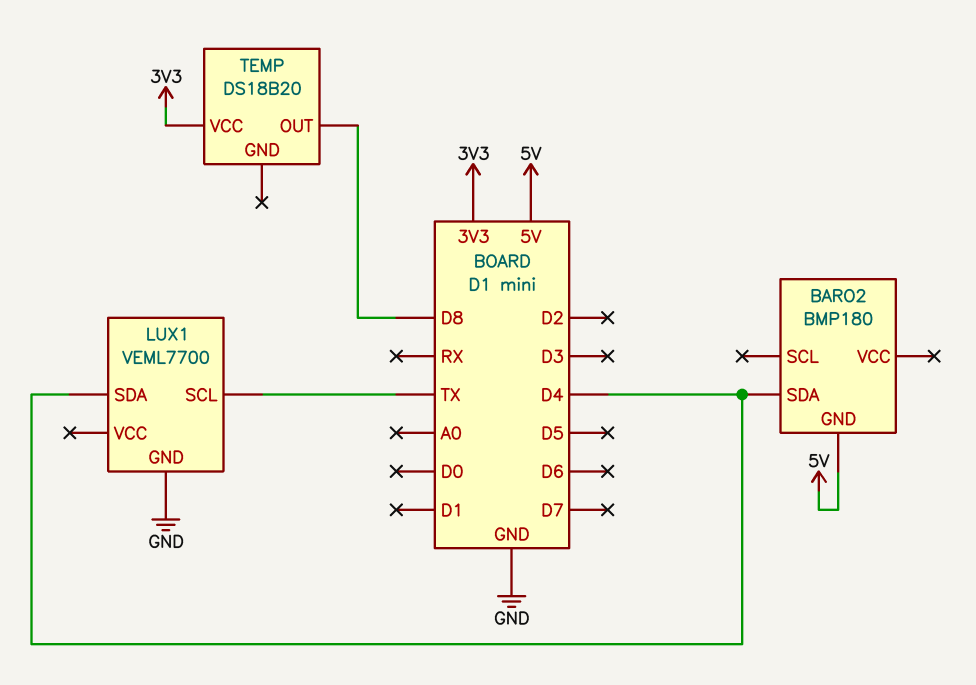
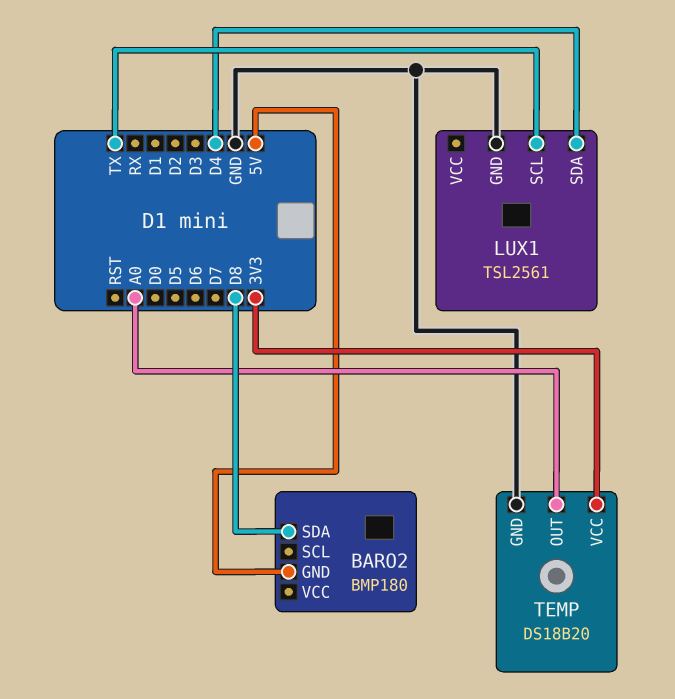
BARO2 pin SDA: D4 -> D8
LUX1: VEML7700 -> TSL2561
TEMP pin GND: none -> GND
TEMP pin OUT: D8 -> A0

